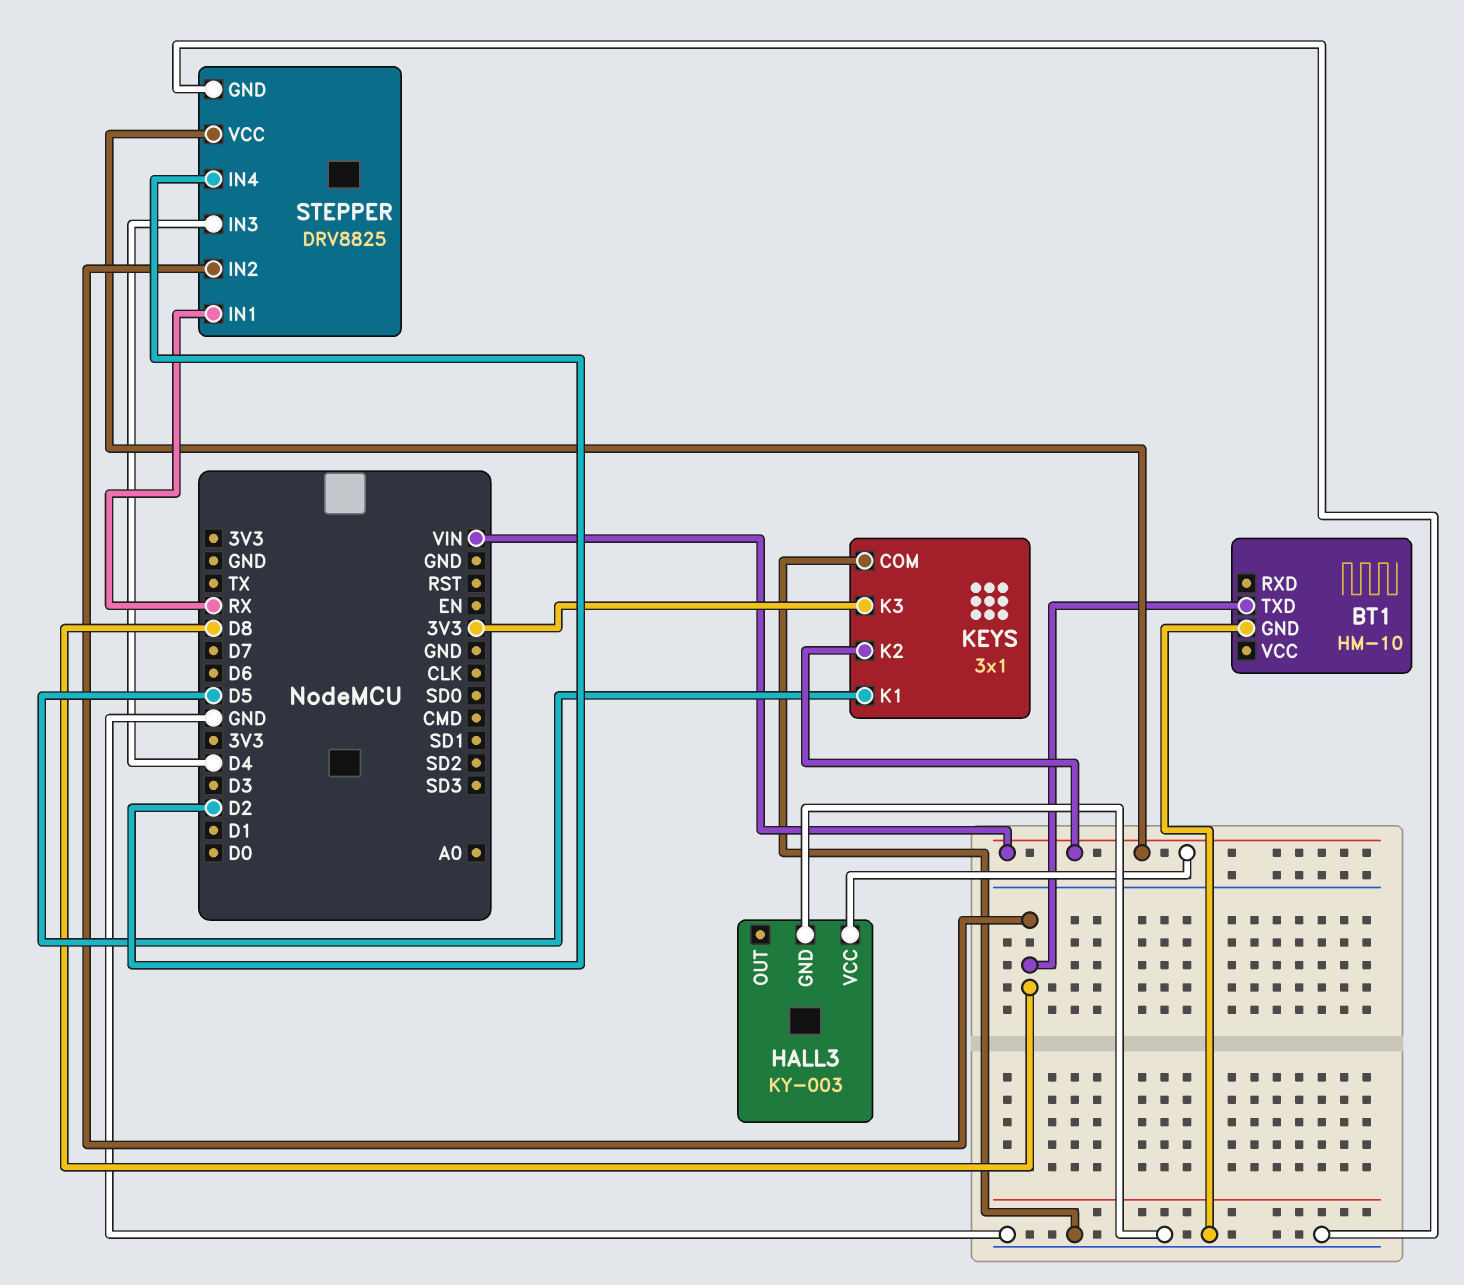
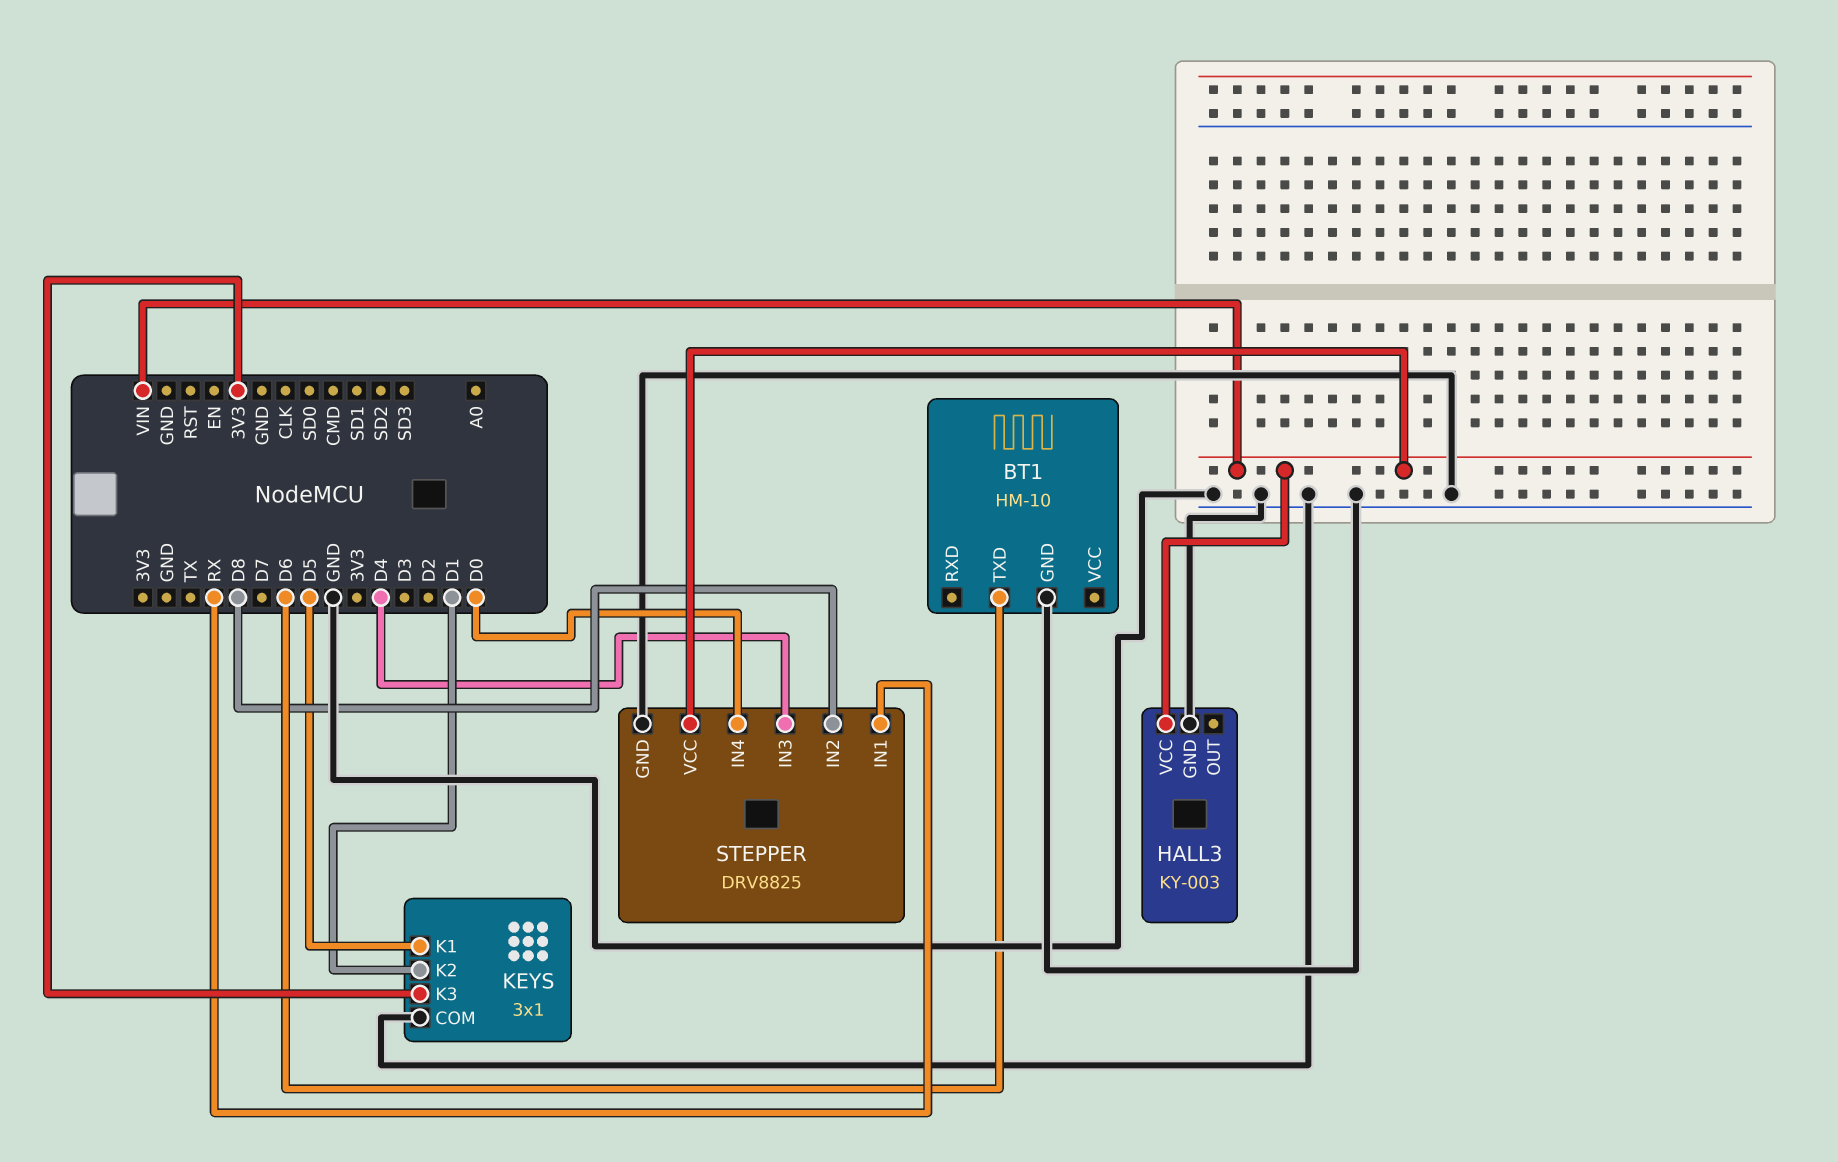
BT1 pin TXD: D8 -> D6
KEYS pin K2: VIN -> D1
STEPPER pin IN4: D2 -> D0

